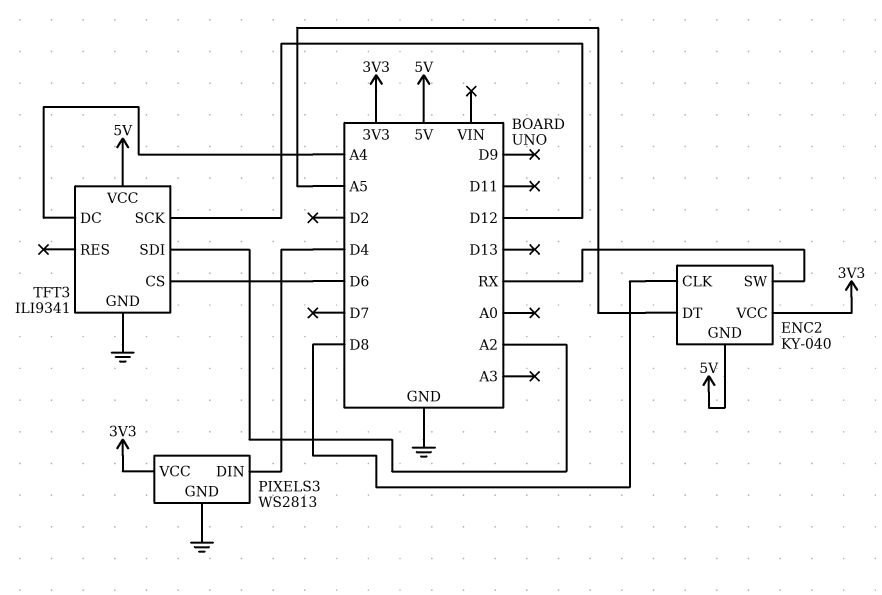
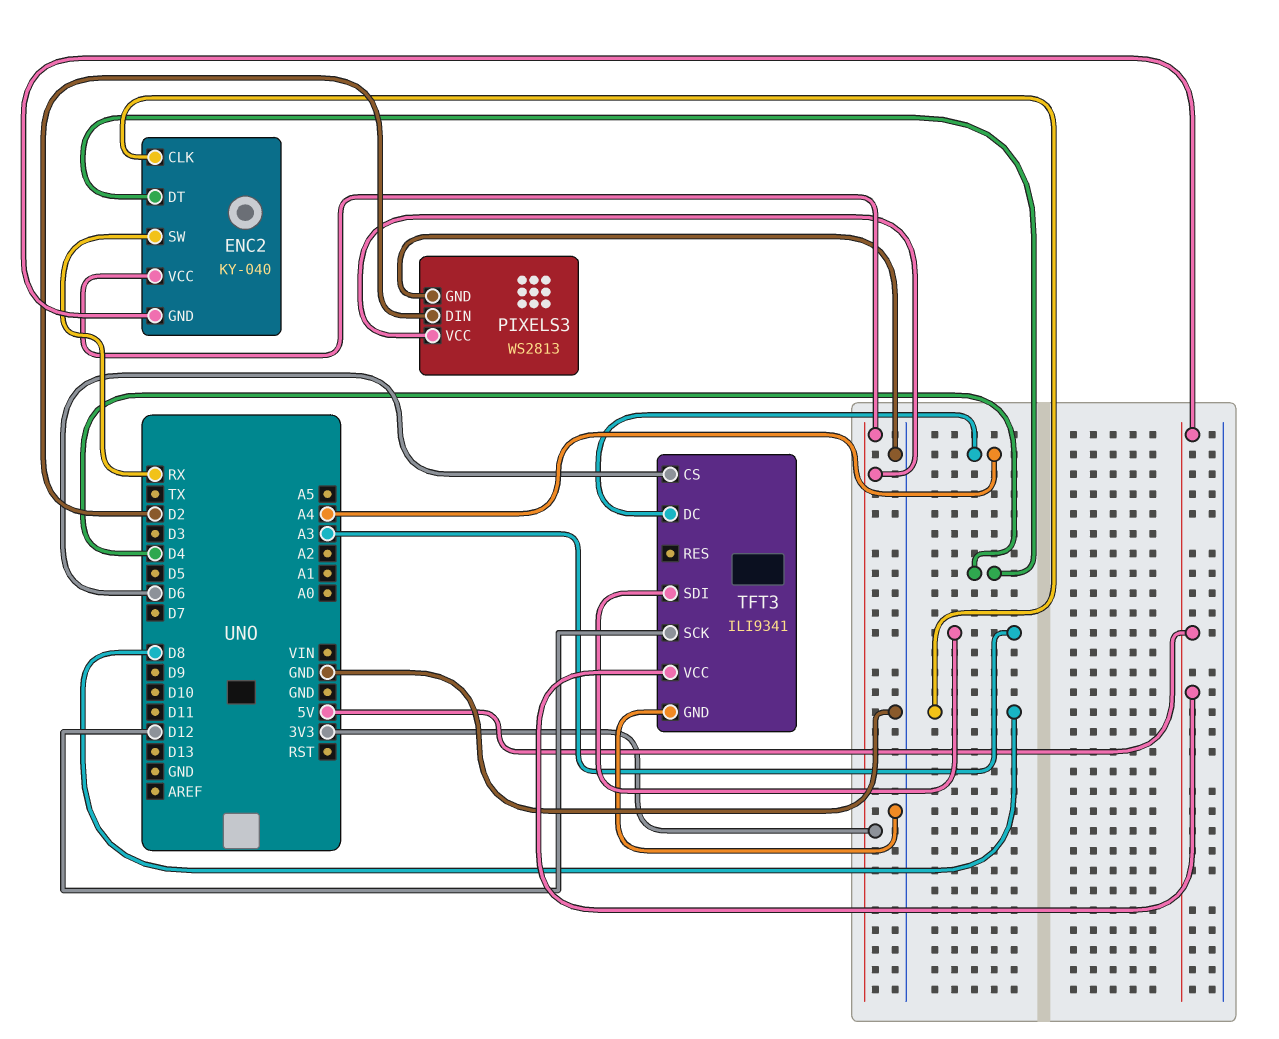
ENC2 pin DT: A5 -> D4
PIXELS3 pin DIN: D4 -> D2
TFT3 pin SDI: A2 -> A3

